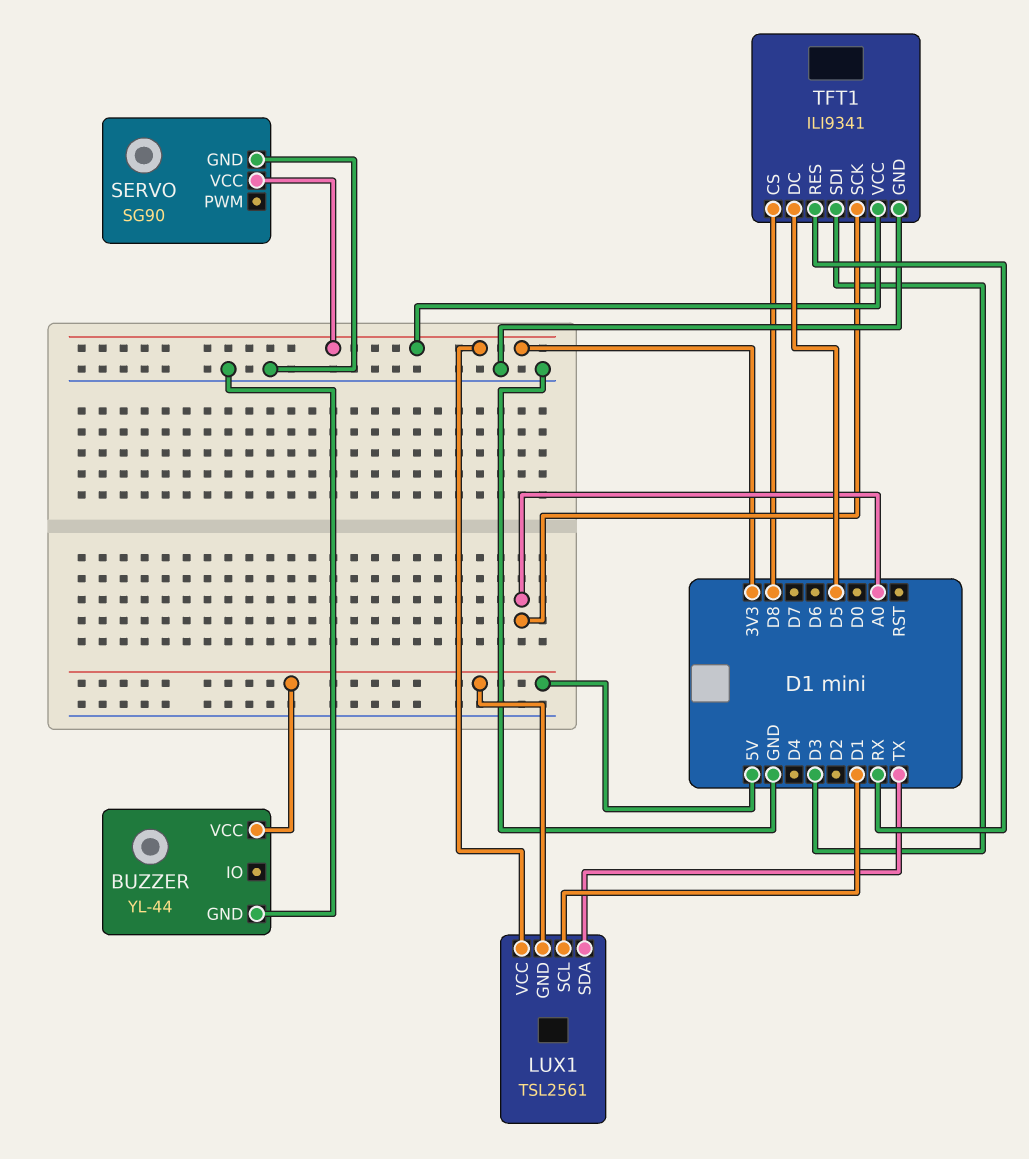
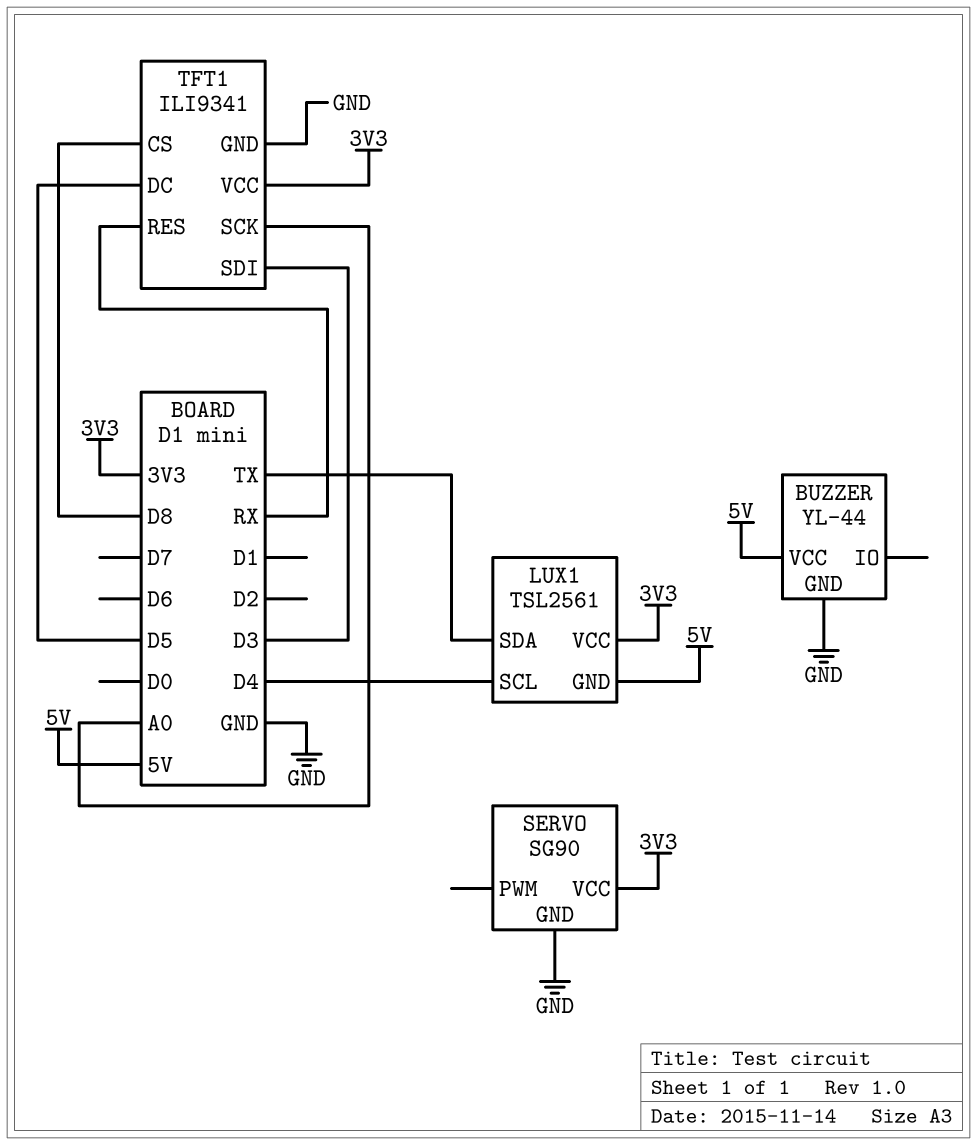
LUX1 pin SCL: D1 -> D4

